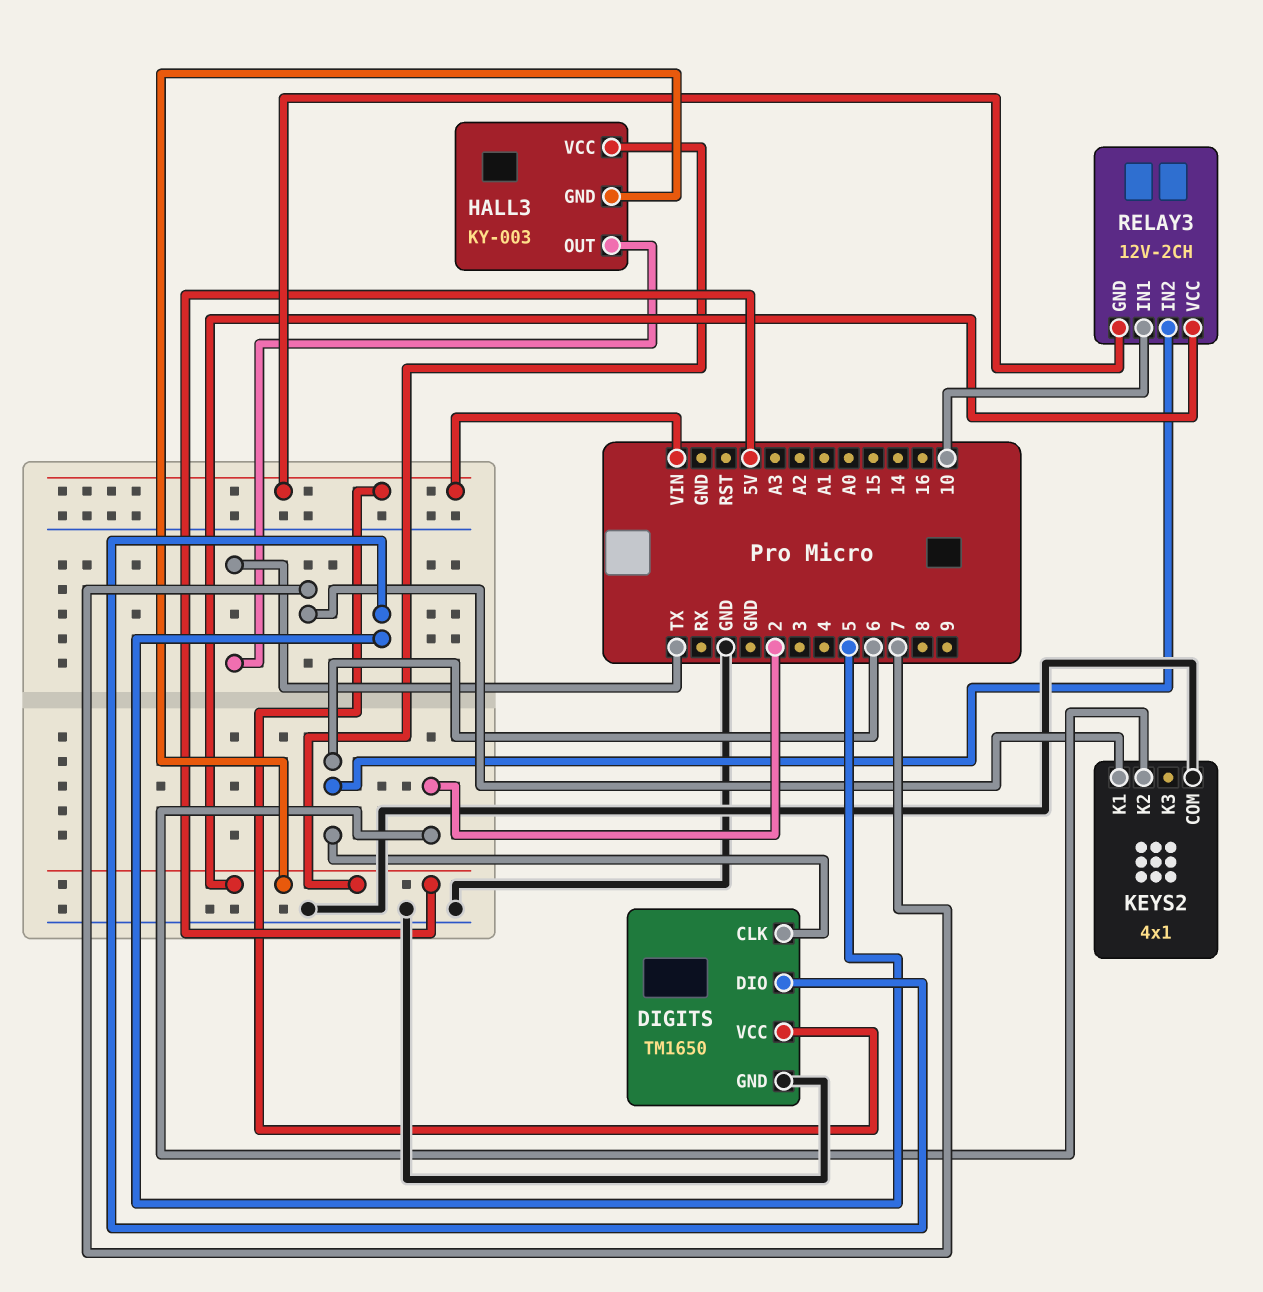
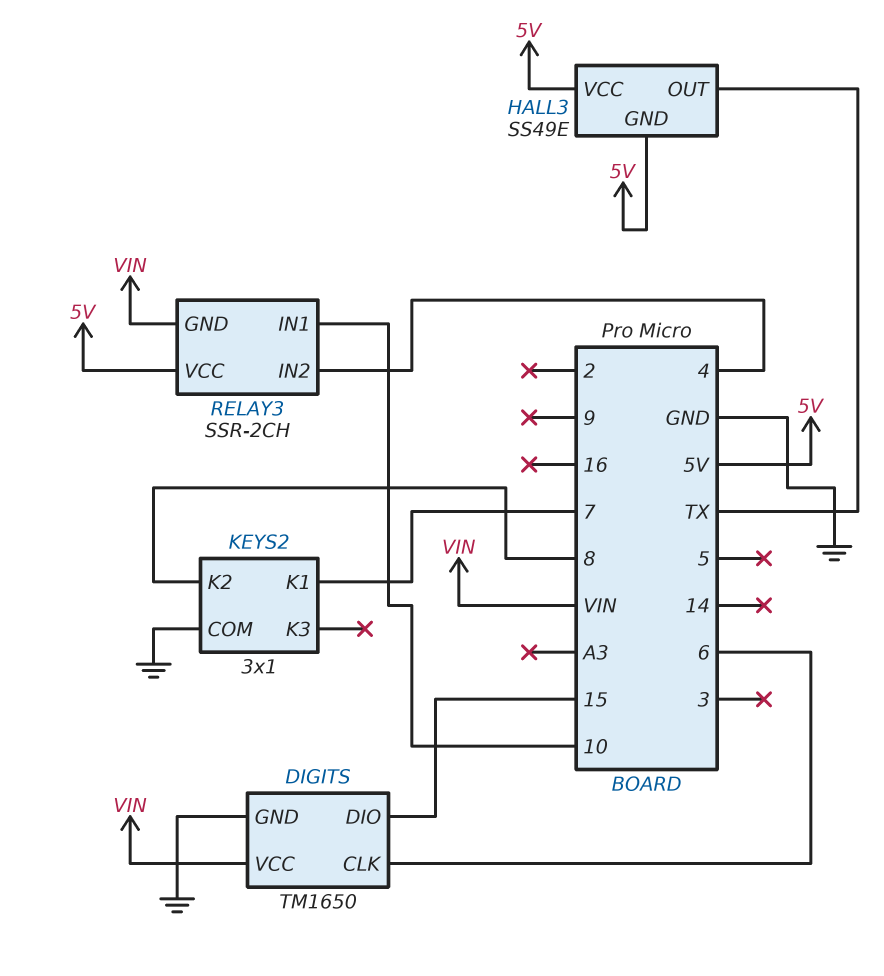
DIGITS pin DIO: 5 -> 15
HALL3: KY-003 -> SS49E
KEYS2: 4x1 -> 3x1
KEYS2 pin K2: 2 -> 8
RELAY3: 12V-2CH -> SSR-2CH
RELAY3 pin IN2: 6 -> 4

